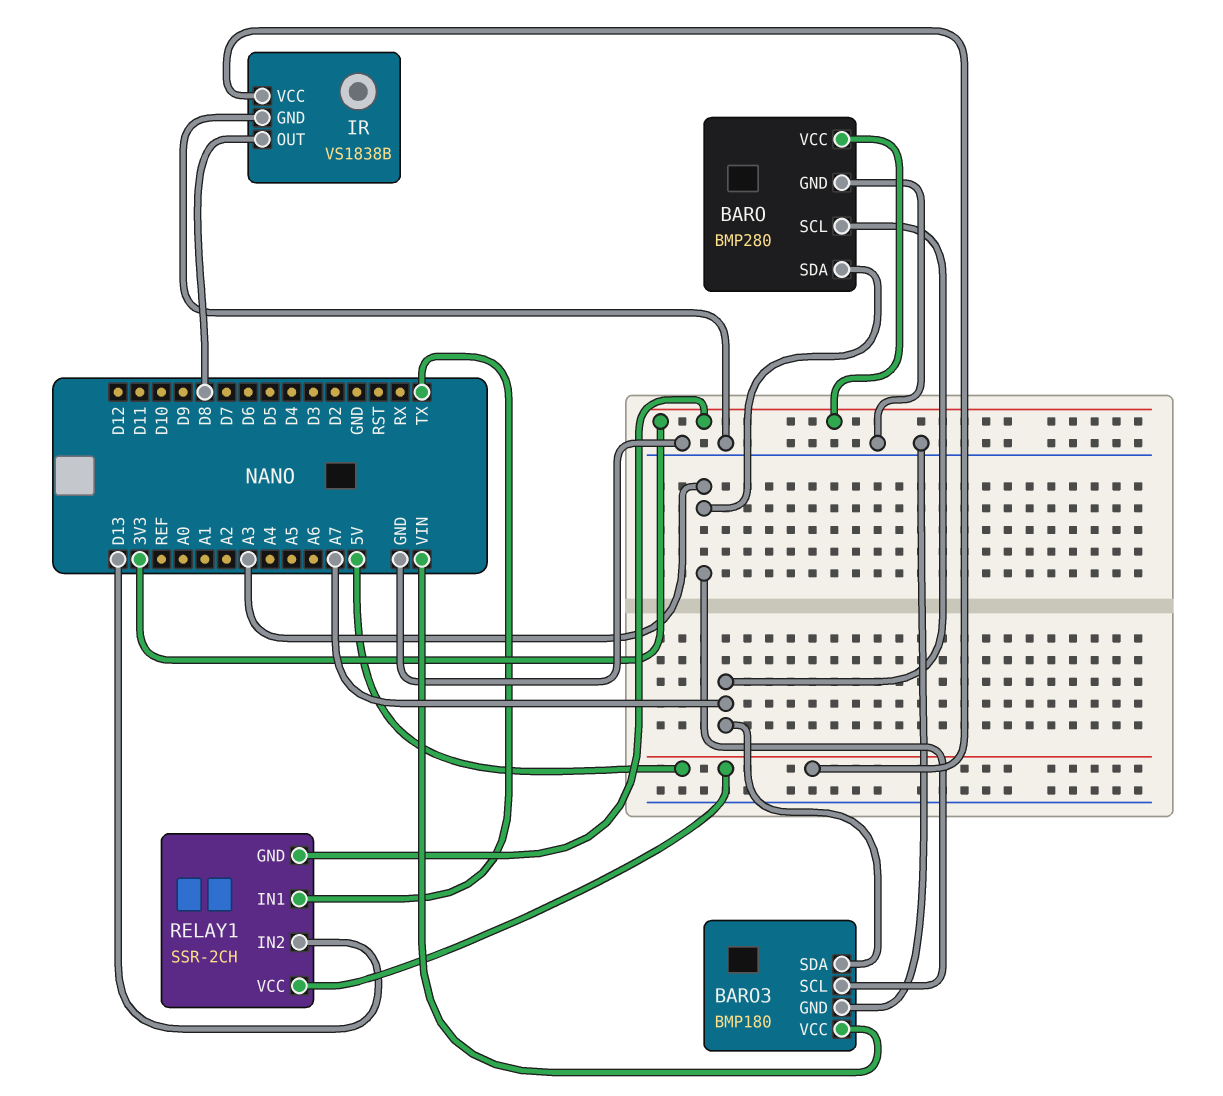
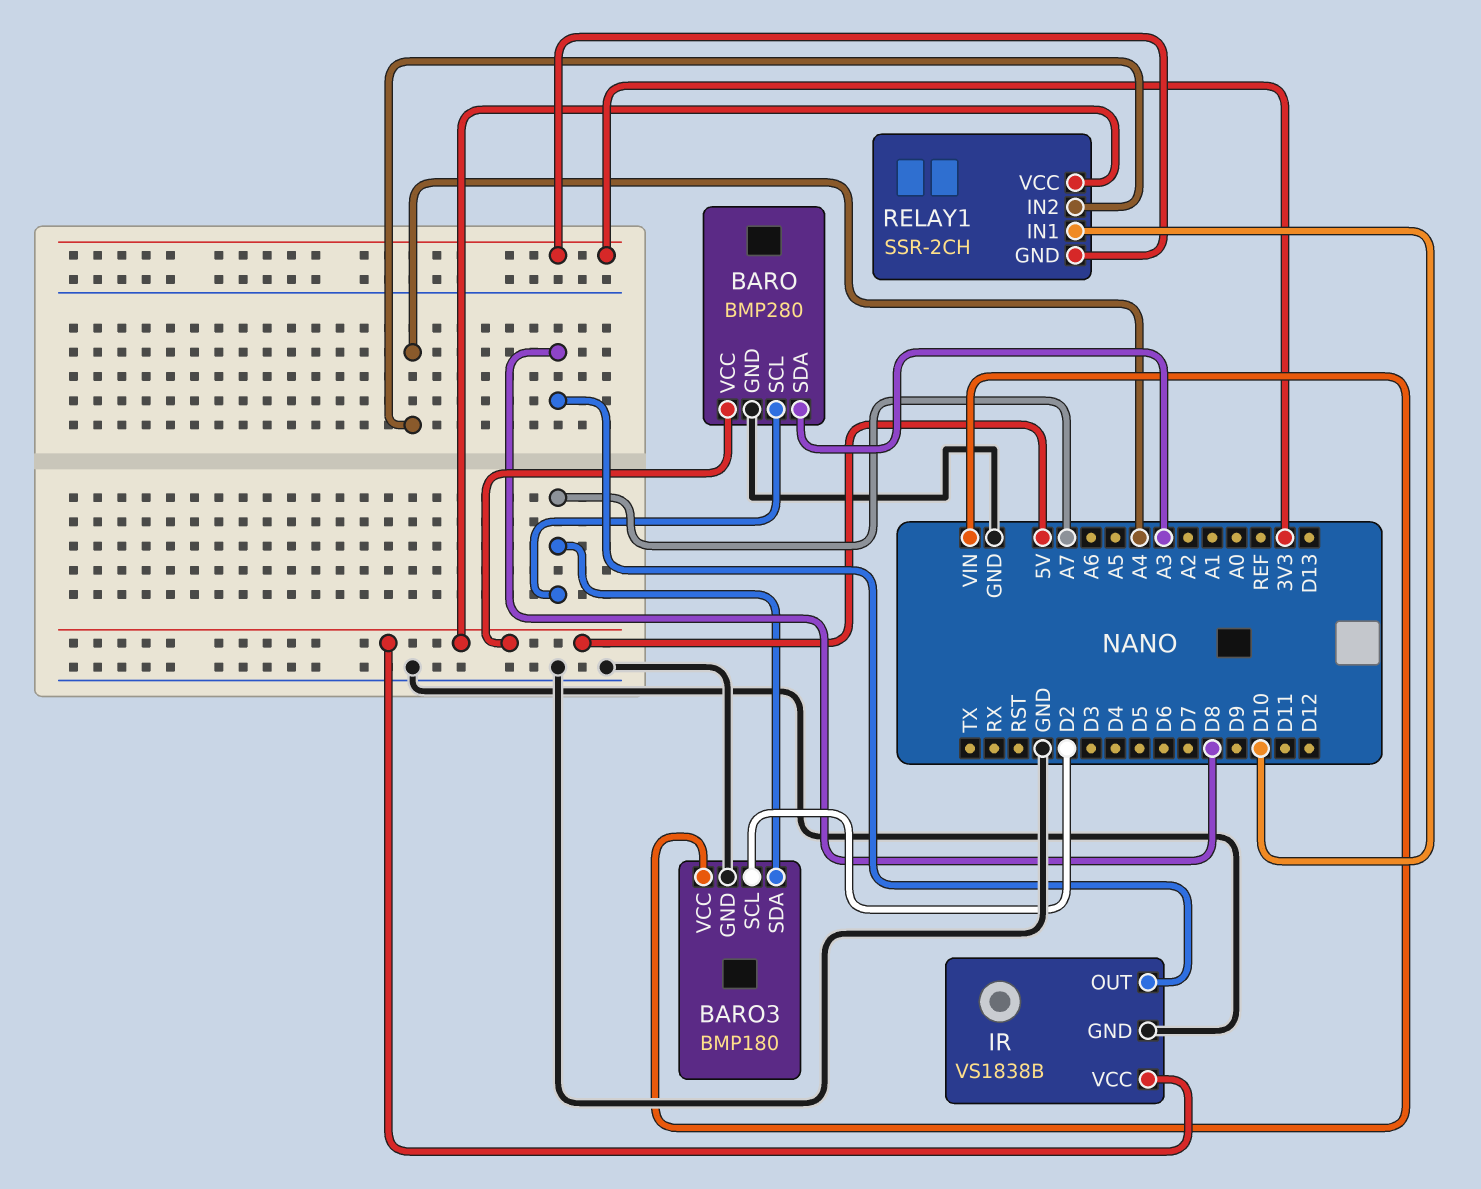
BARO pin VCC: 3V3 -> 5V
BARO3 pin SCL: A3 -> D2
RELAY1 pin IN1: TX -> D10
RELAY1 pin IN2: D13 -> A4

